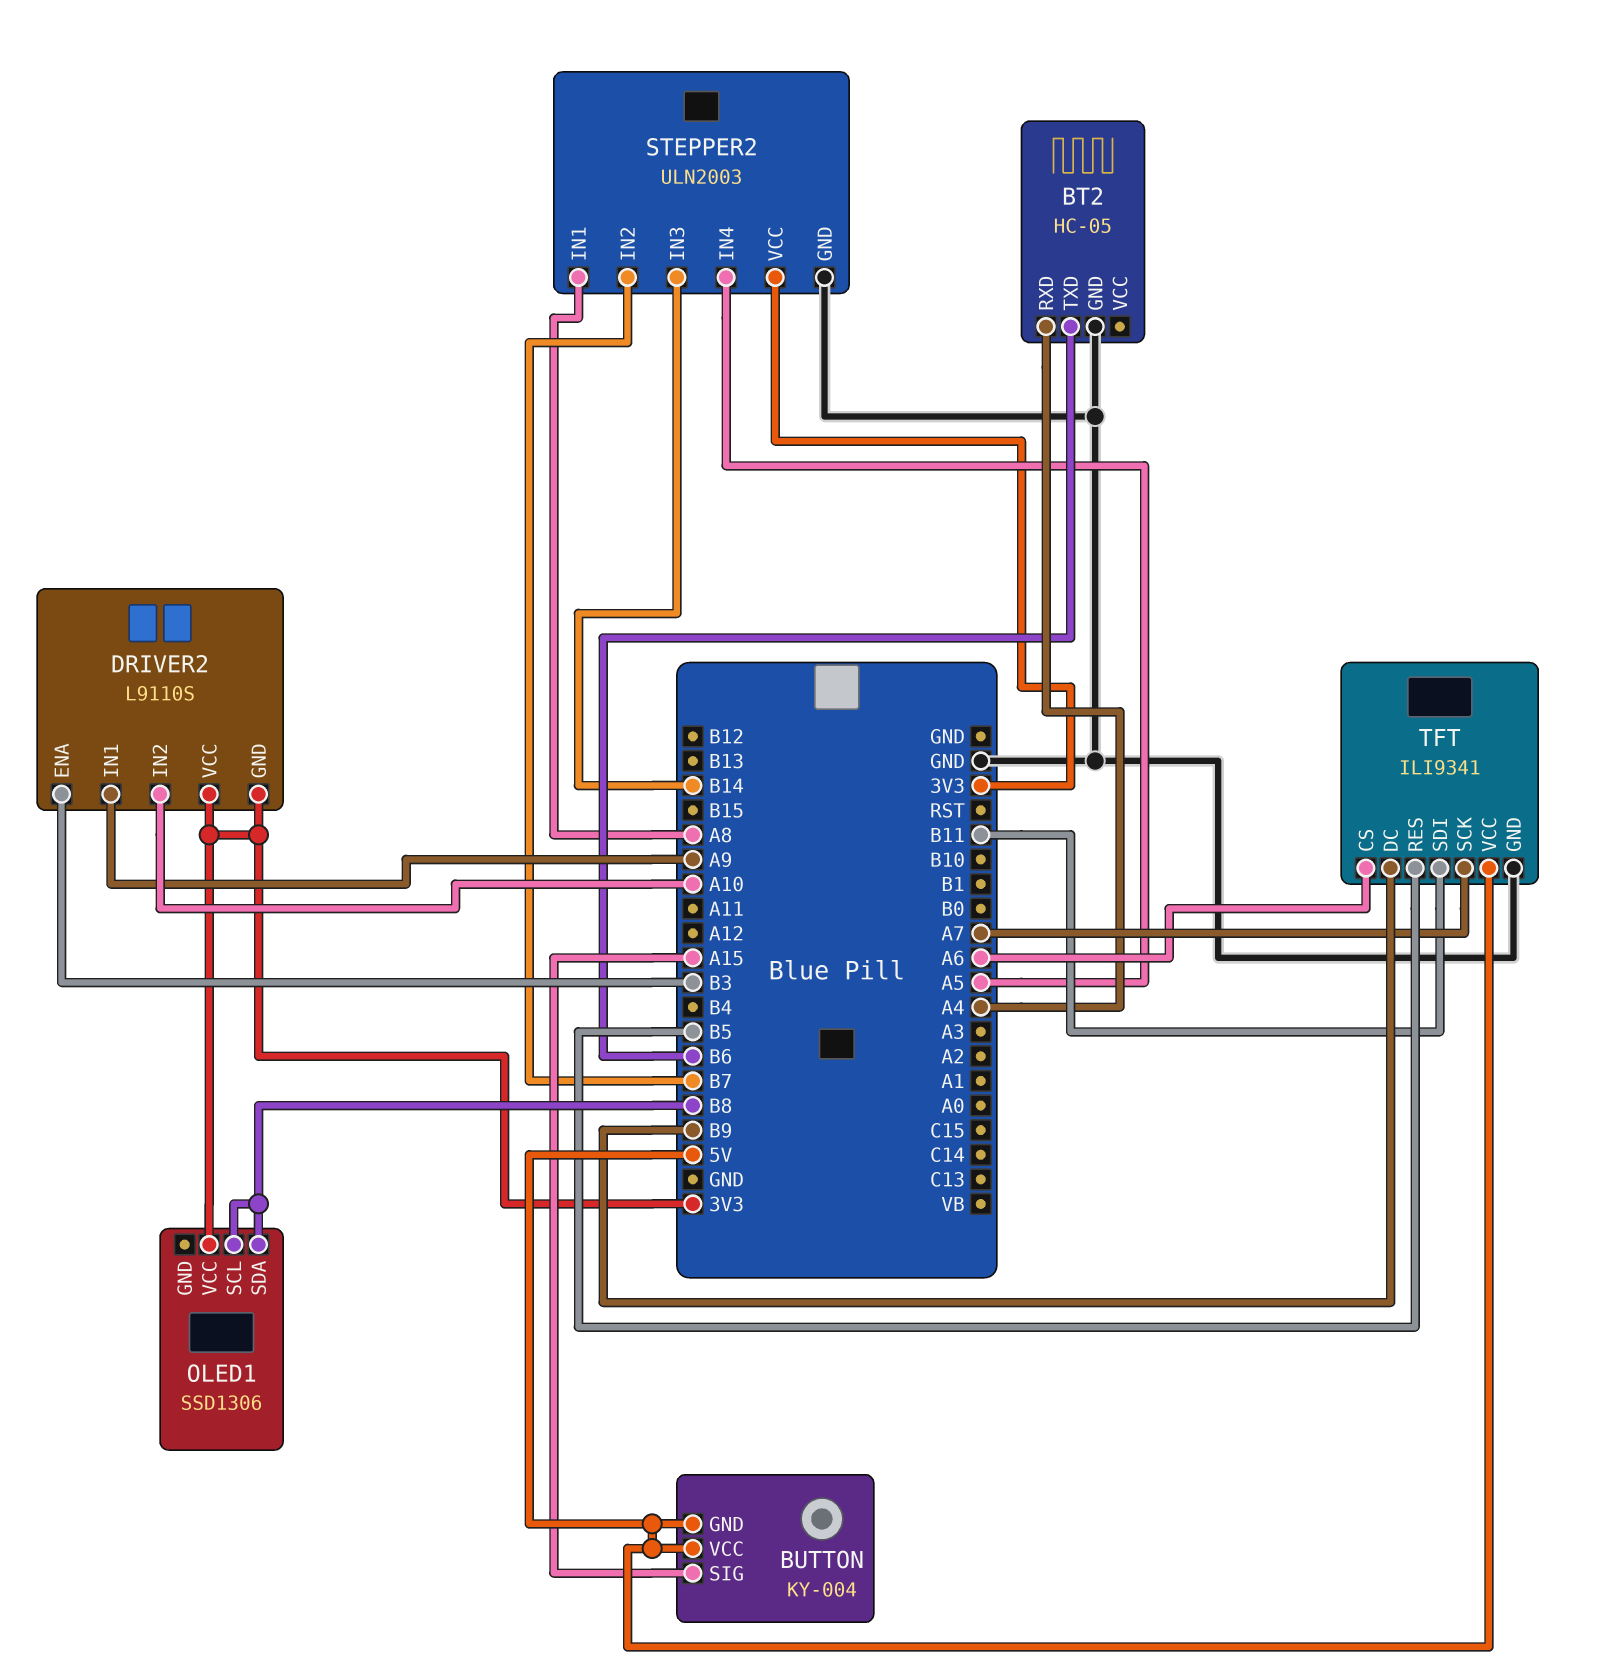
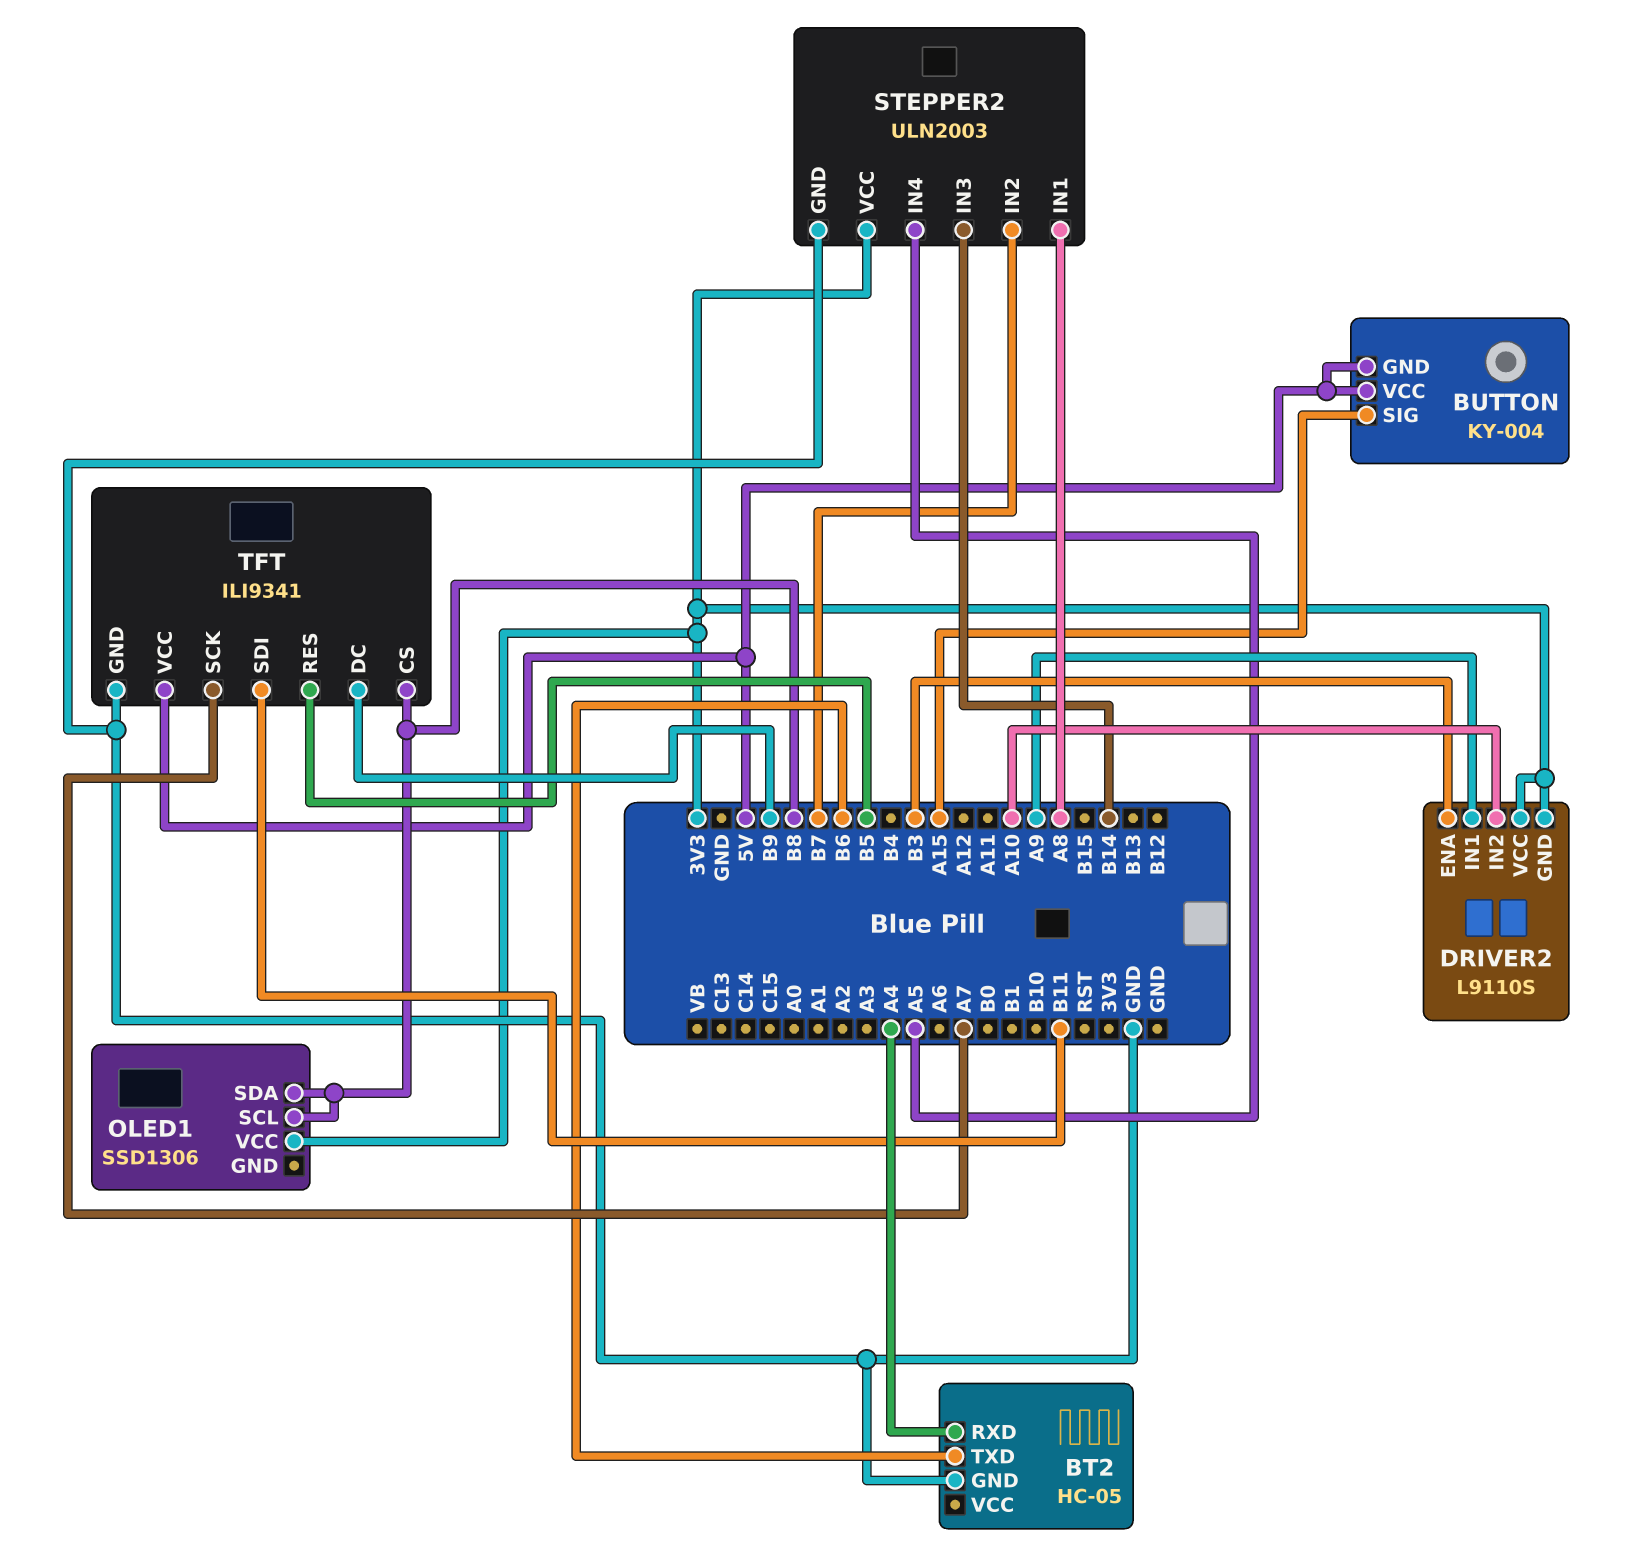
TFT pin CS: A6 -> B8

